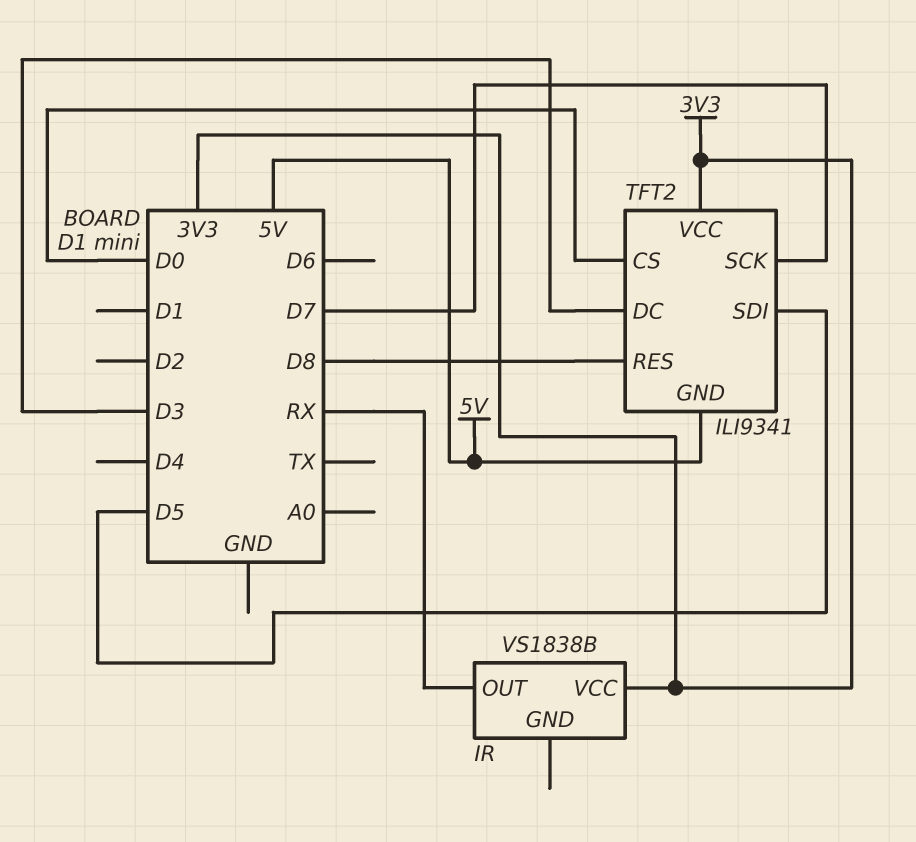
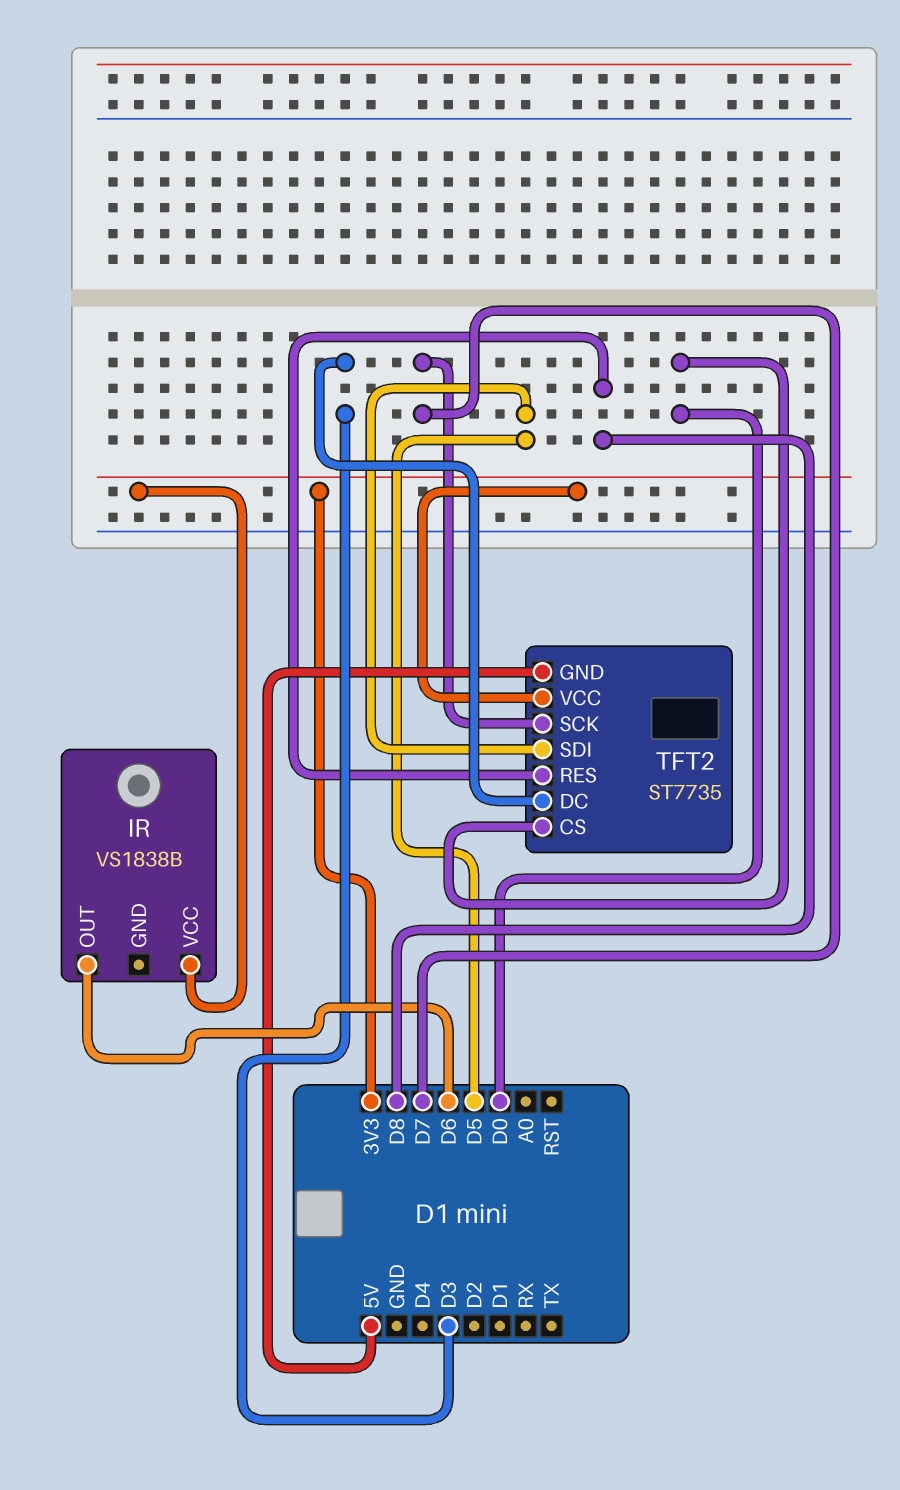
IR pin OUT: RX -> D6
TFT2: ILI9341 -> ST7735

